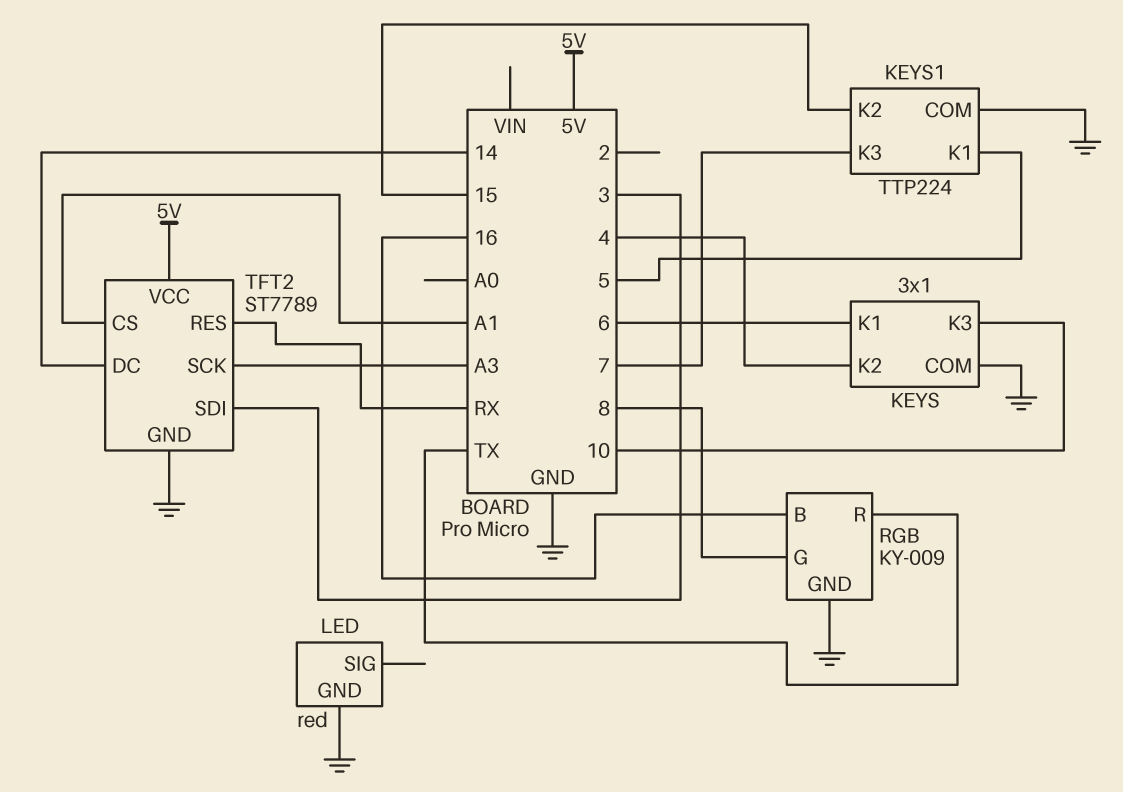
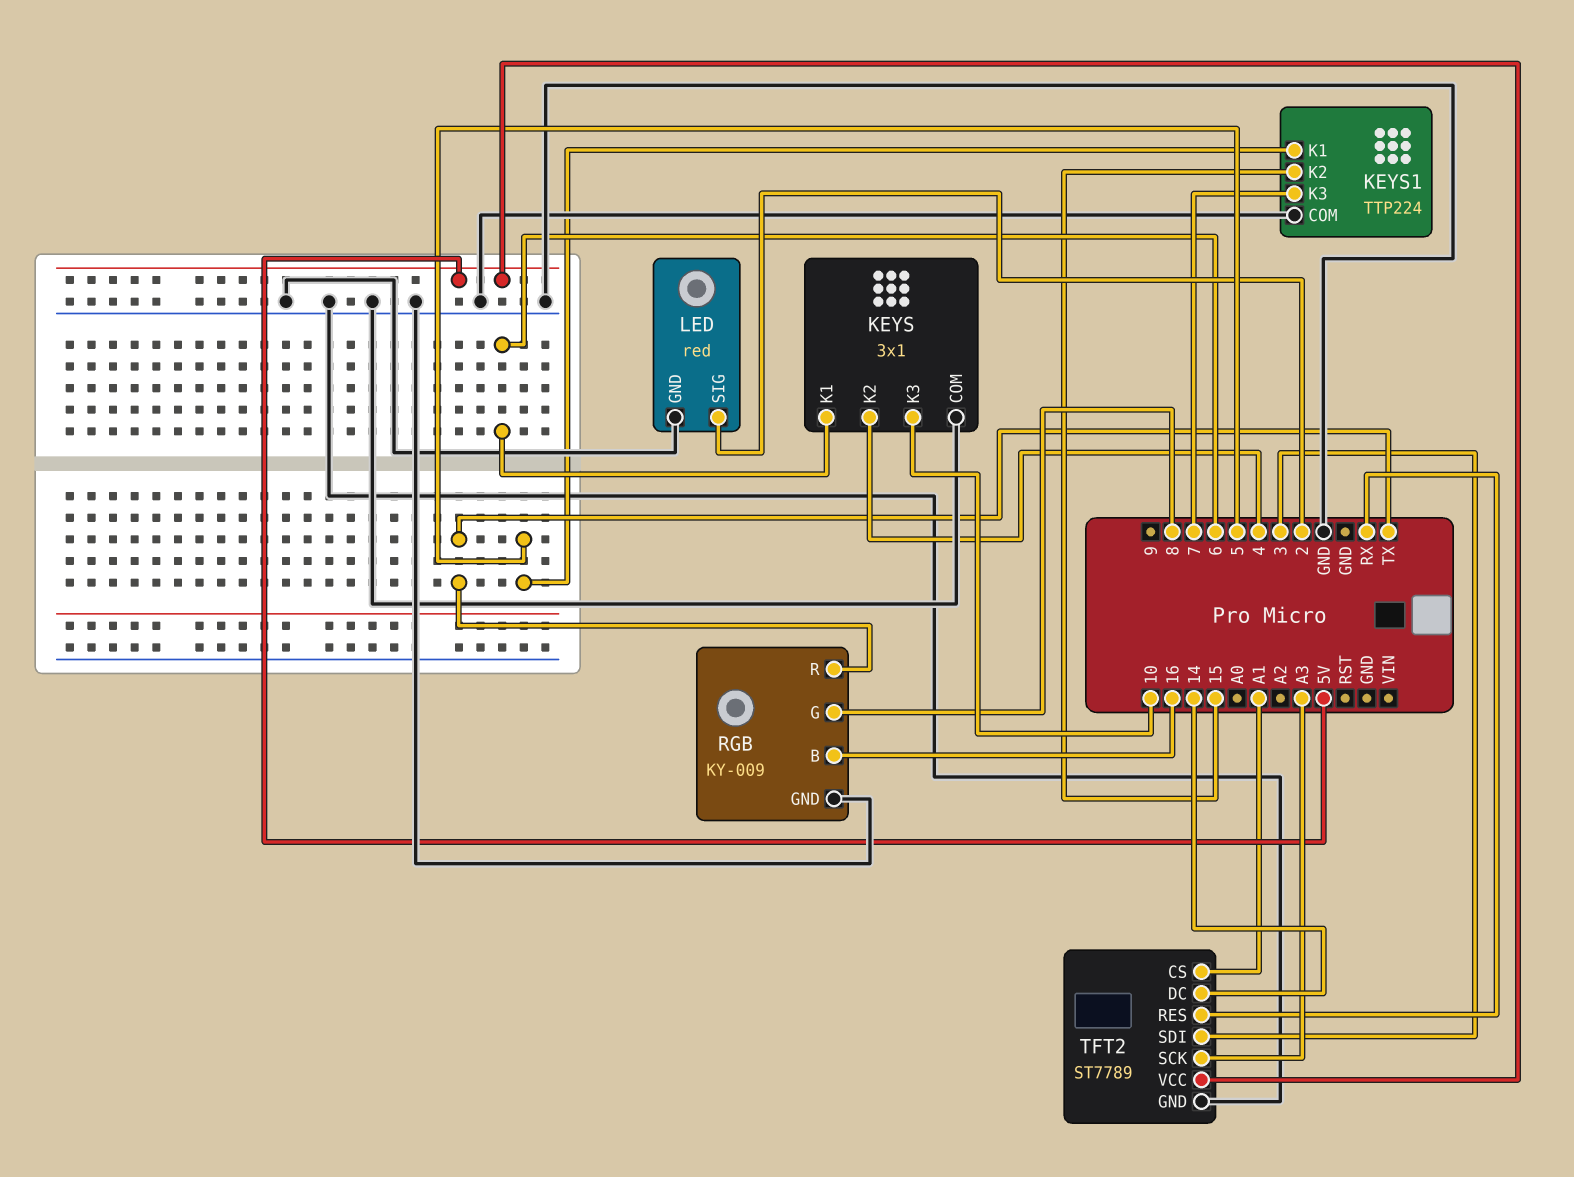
LED pin SIG: none -> 2

